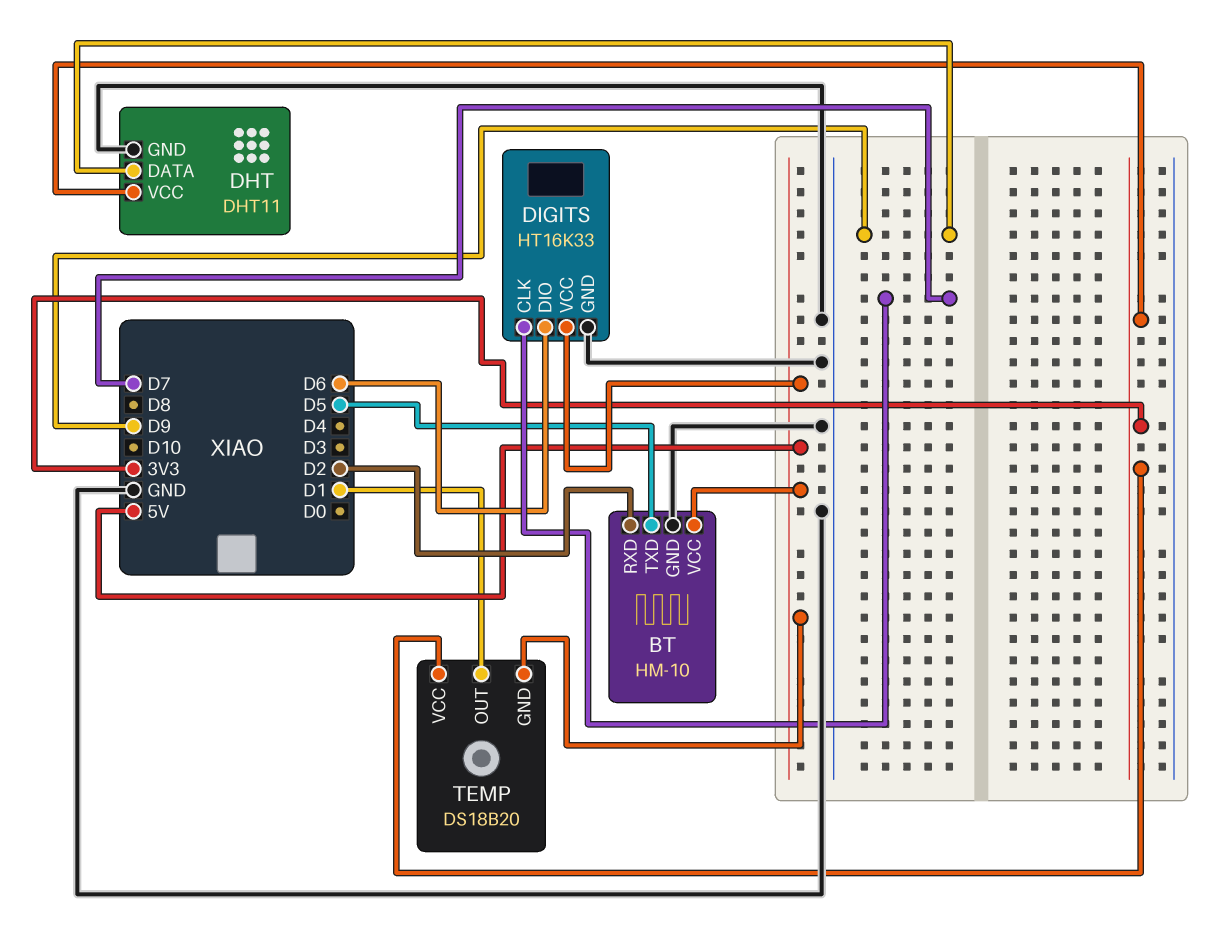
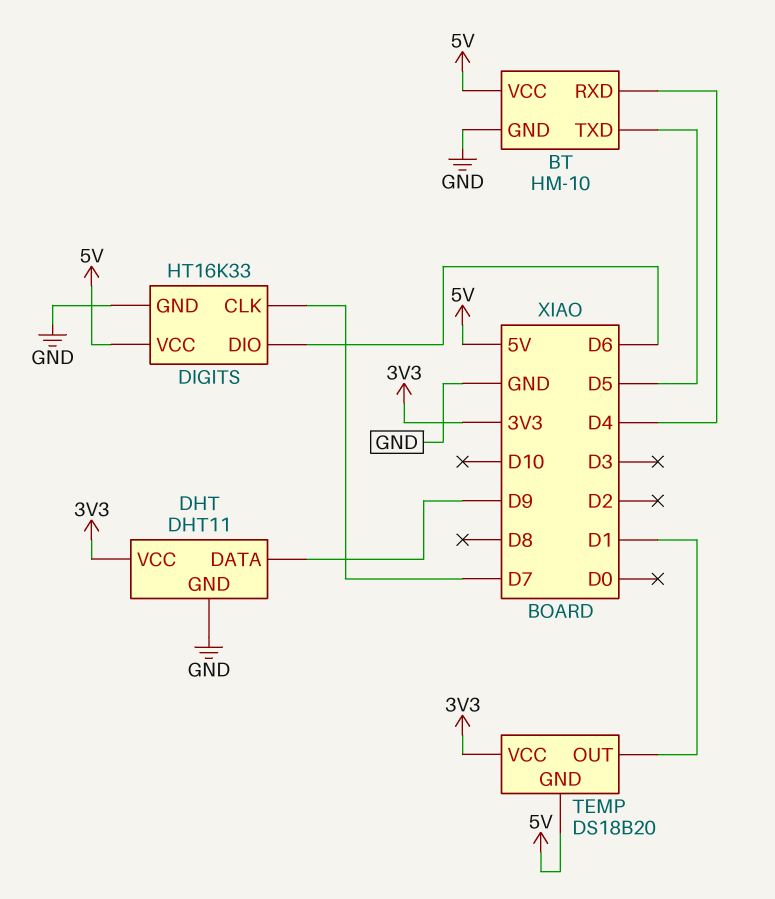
BT pin RXD: D2 -> D4

